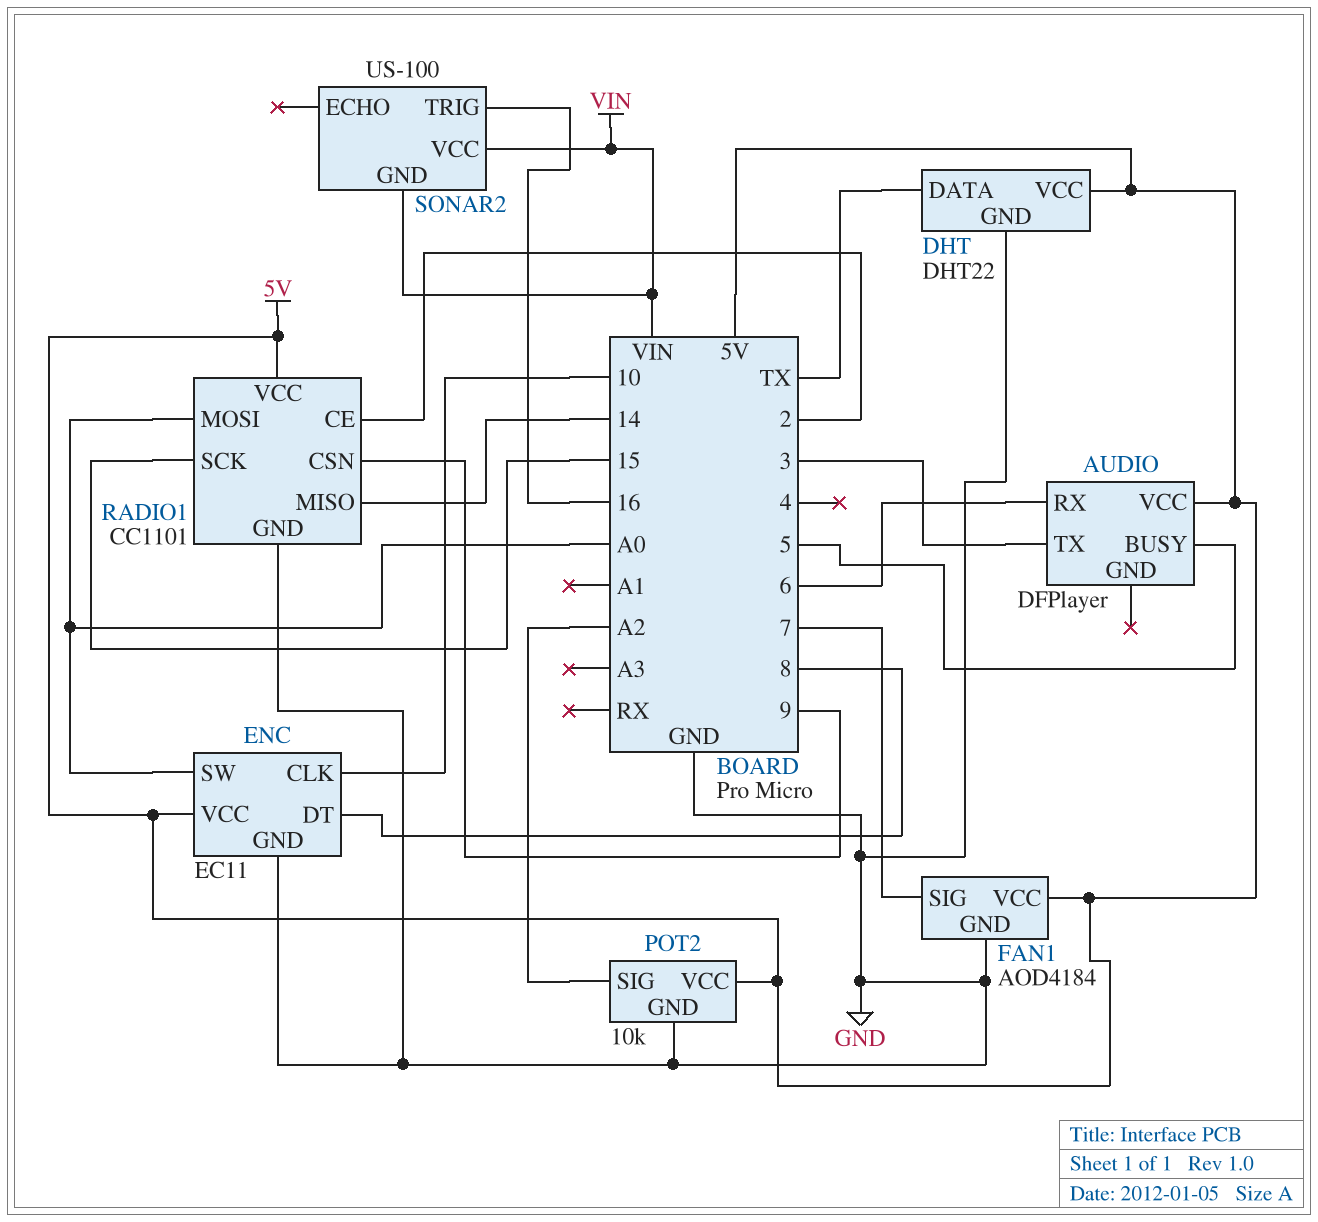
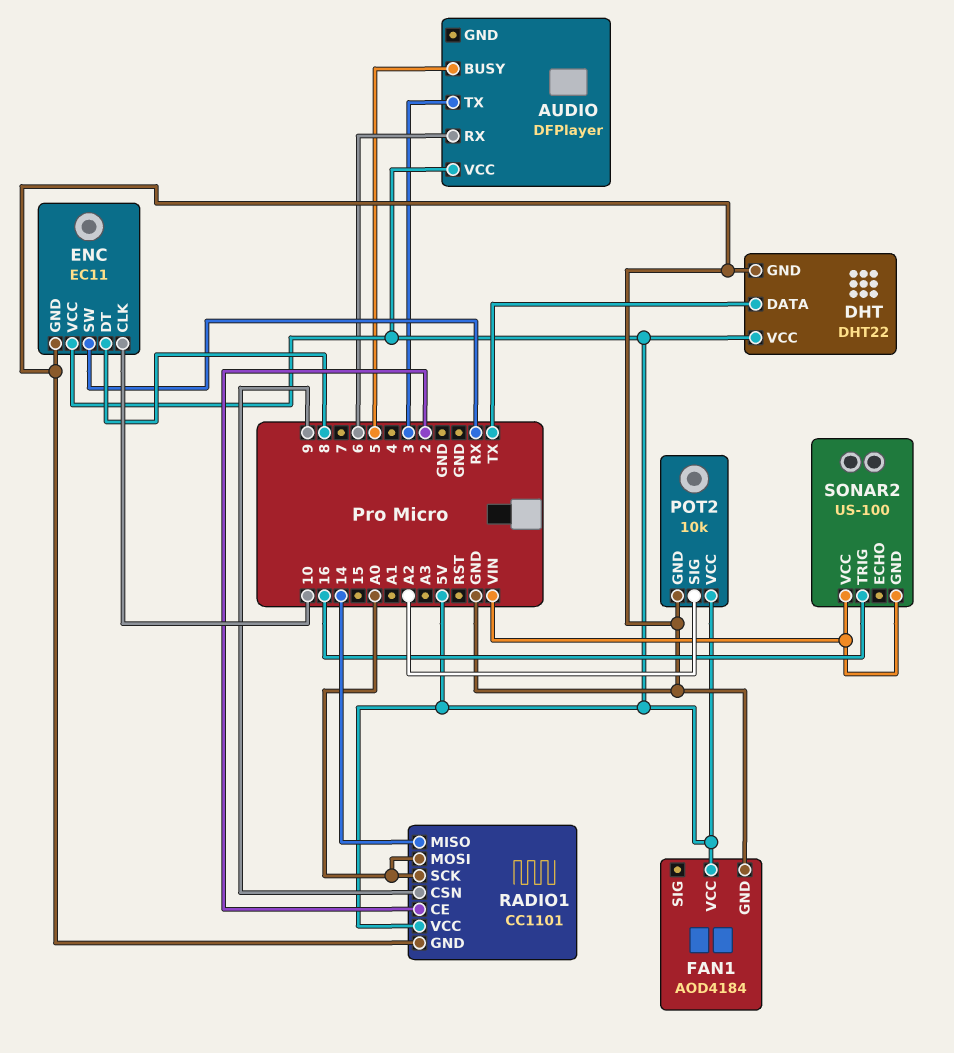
ENC pin SW: A0 -> RX
FAN1 pin SIG: 7 -> none
RADIO1 pin SCK: 15 -> A0

